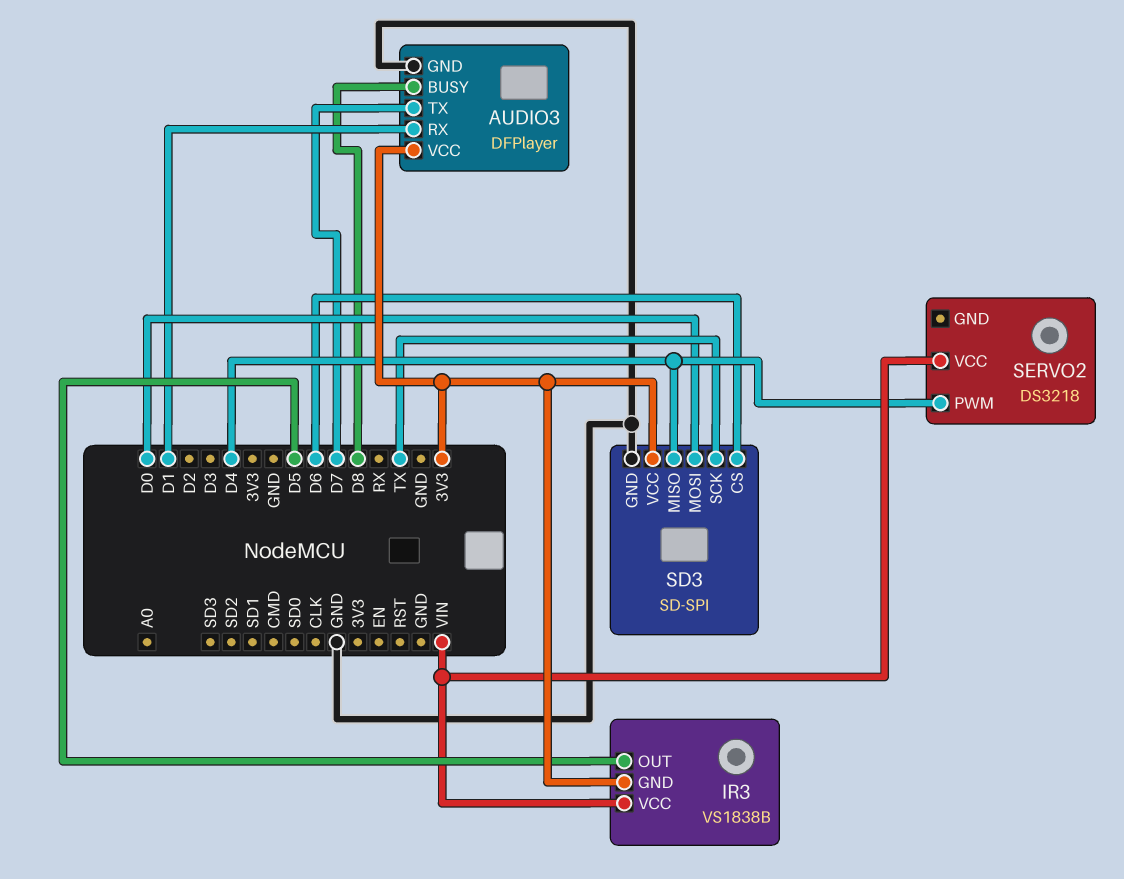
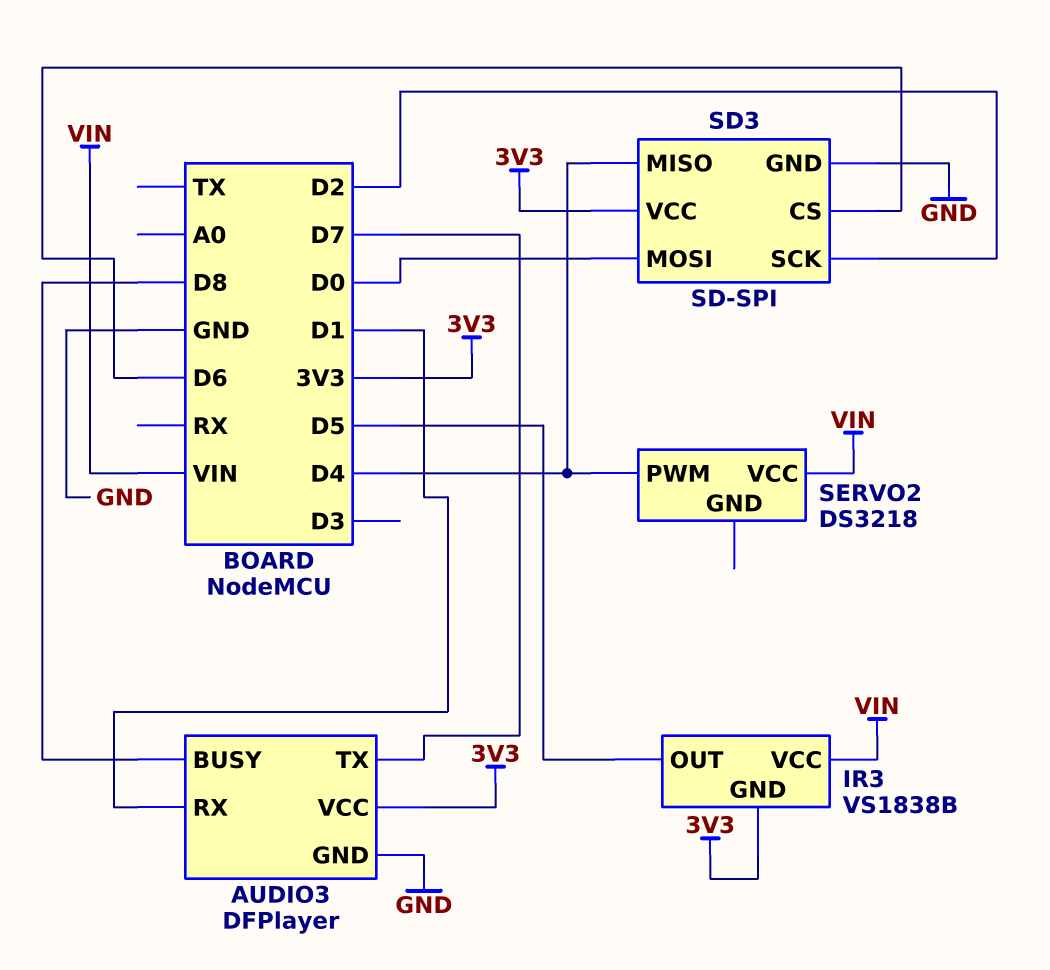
SD3 pin SCK: TX -> D2

